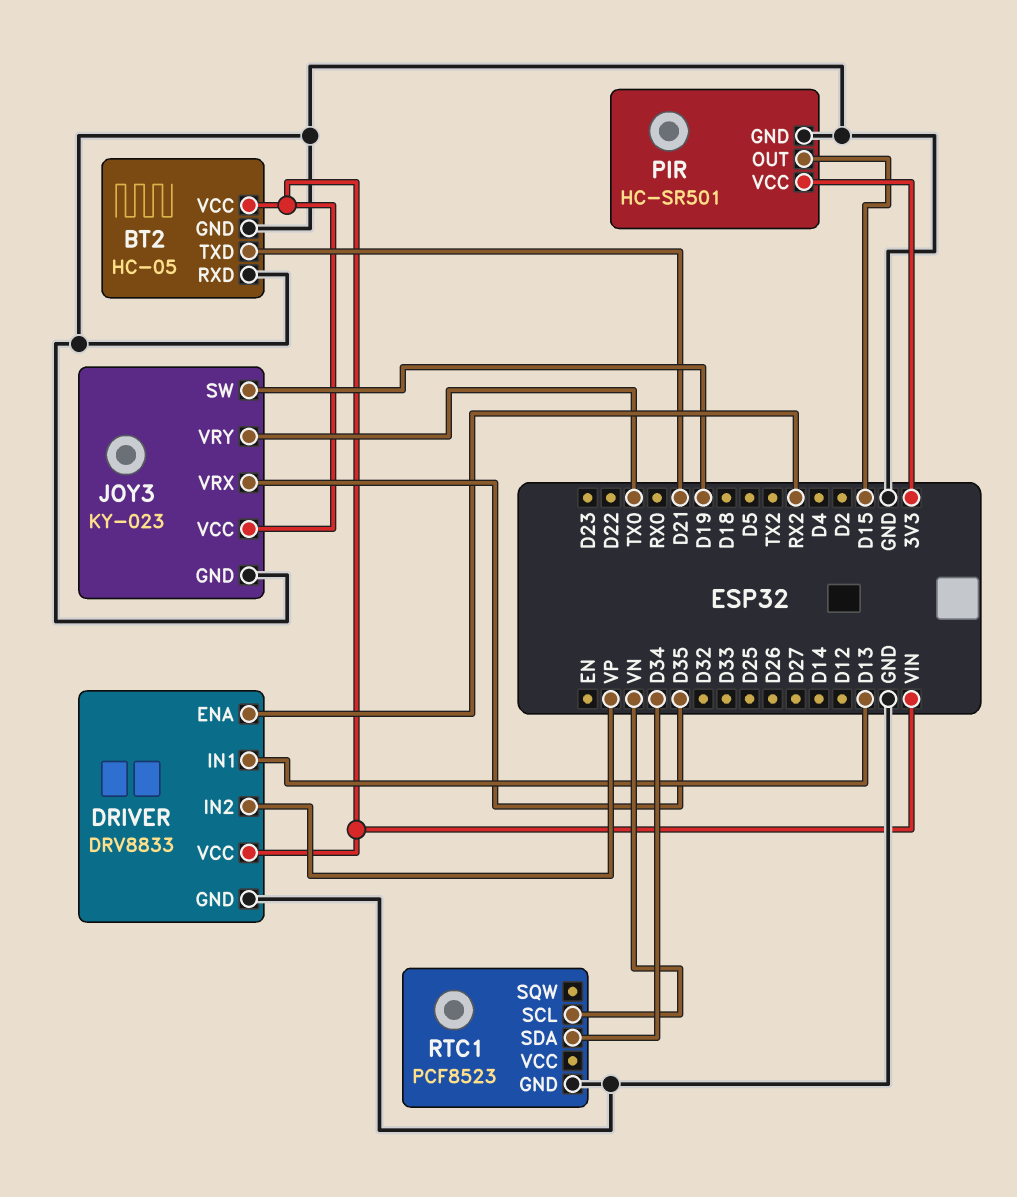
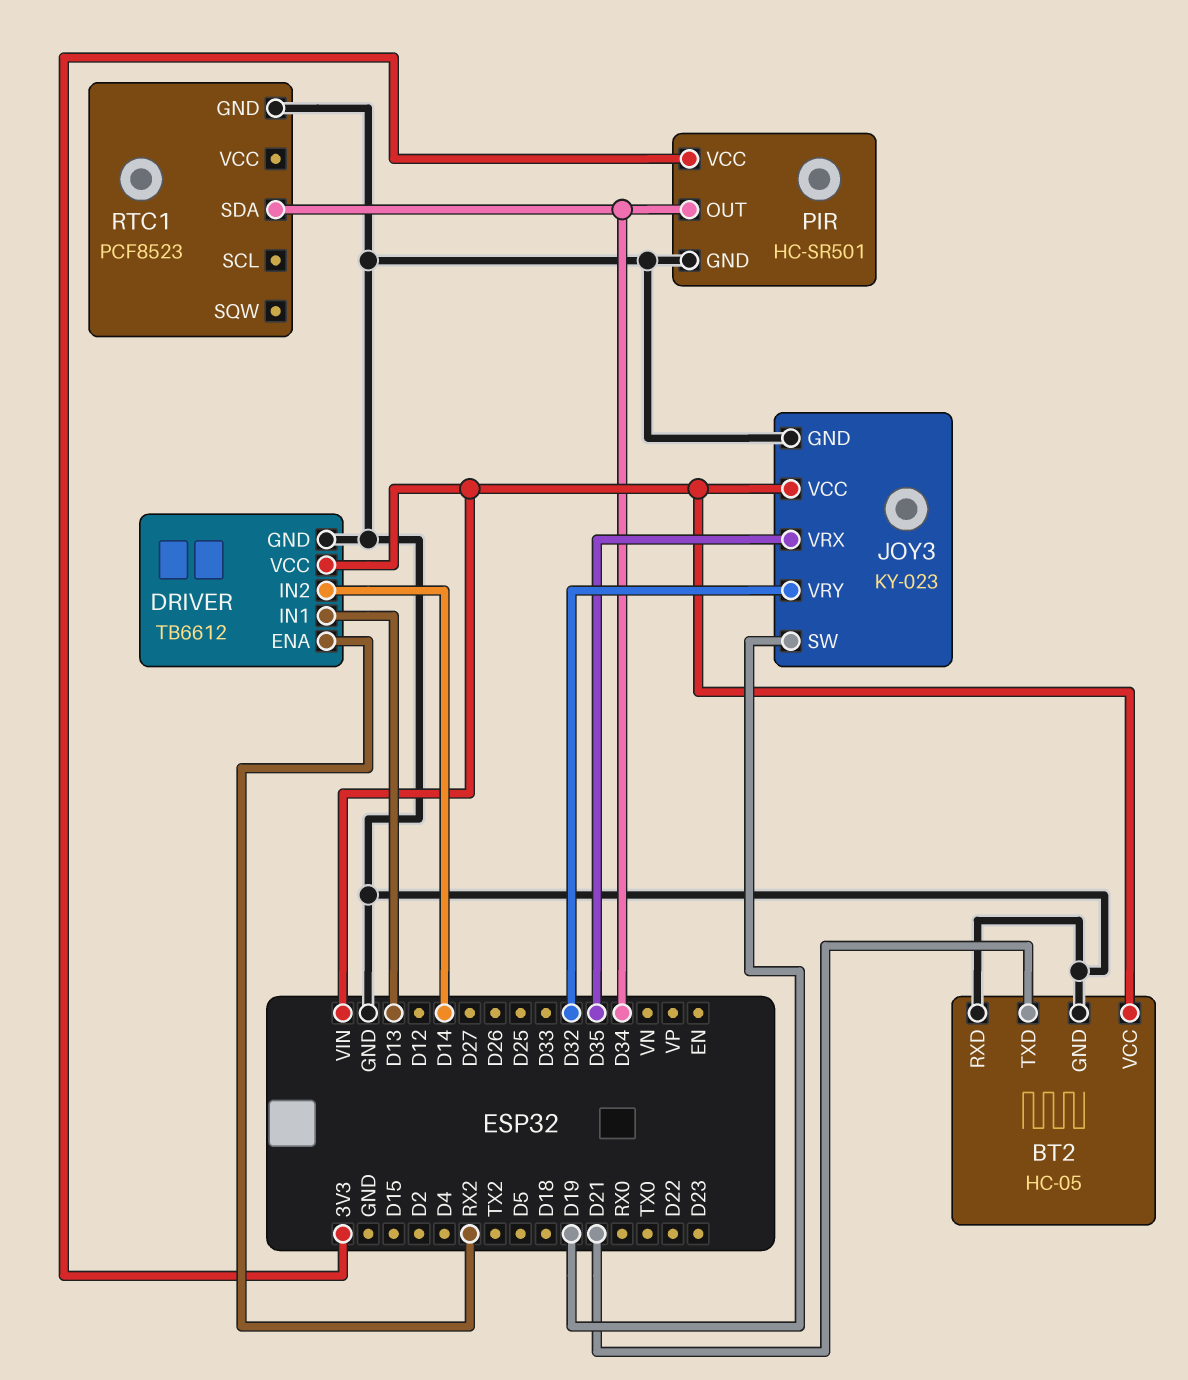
DRIVER: DRV8833 -> TB6612
DRIVER pin IN2: VP -> D14
JOY3 pin VRY: TX0 -> D32
PIR pin OUT: D15 -> D34
RTC1 pin SCL: VN -> none

